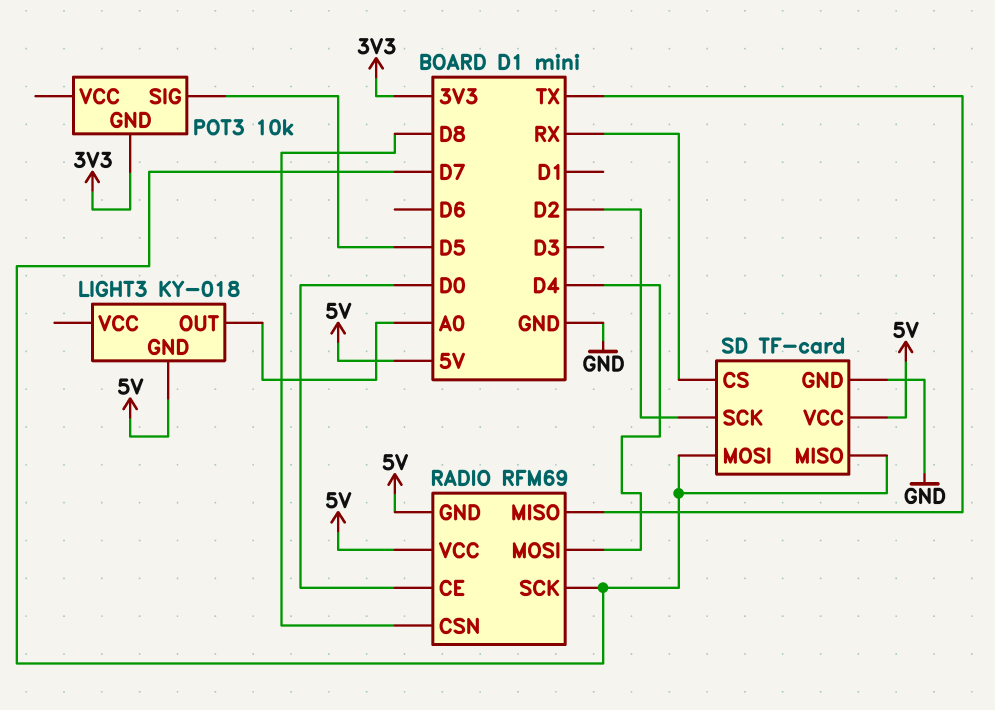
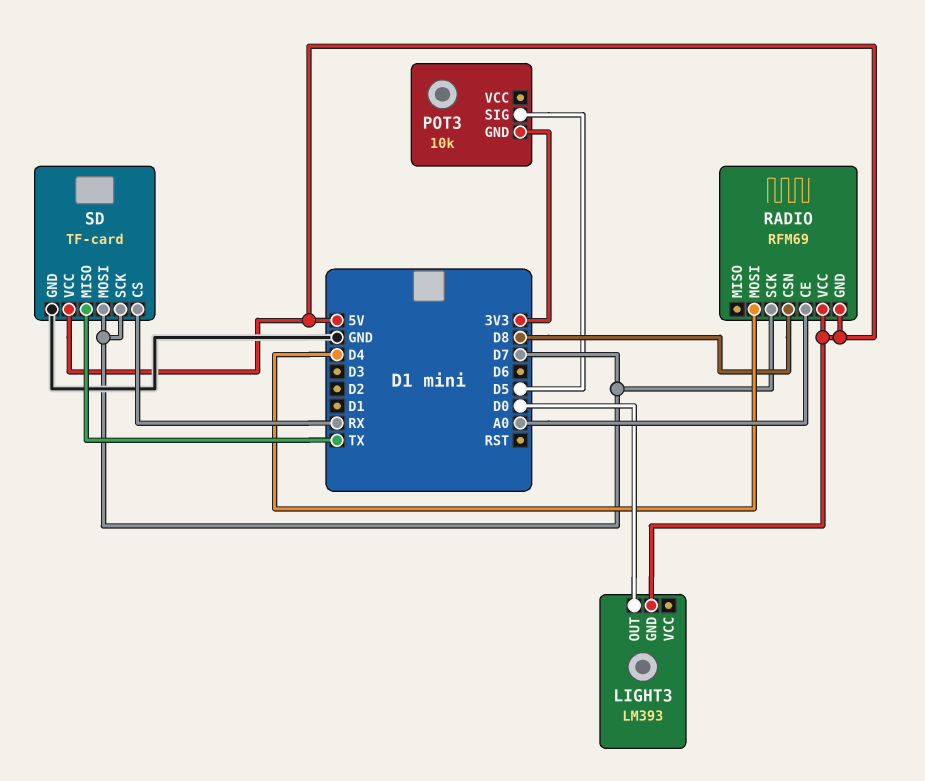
LIGHT3: KY-018 -> LM393
LIGHT3 pin OUT: A0 -> D0
RADIO pin CE: D0 -> A0
RADIO pin MISO: TX -> none
SD pin MISO: D7 -> TX
SD pin SCK: D2 -> D7

